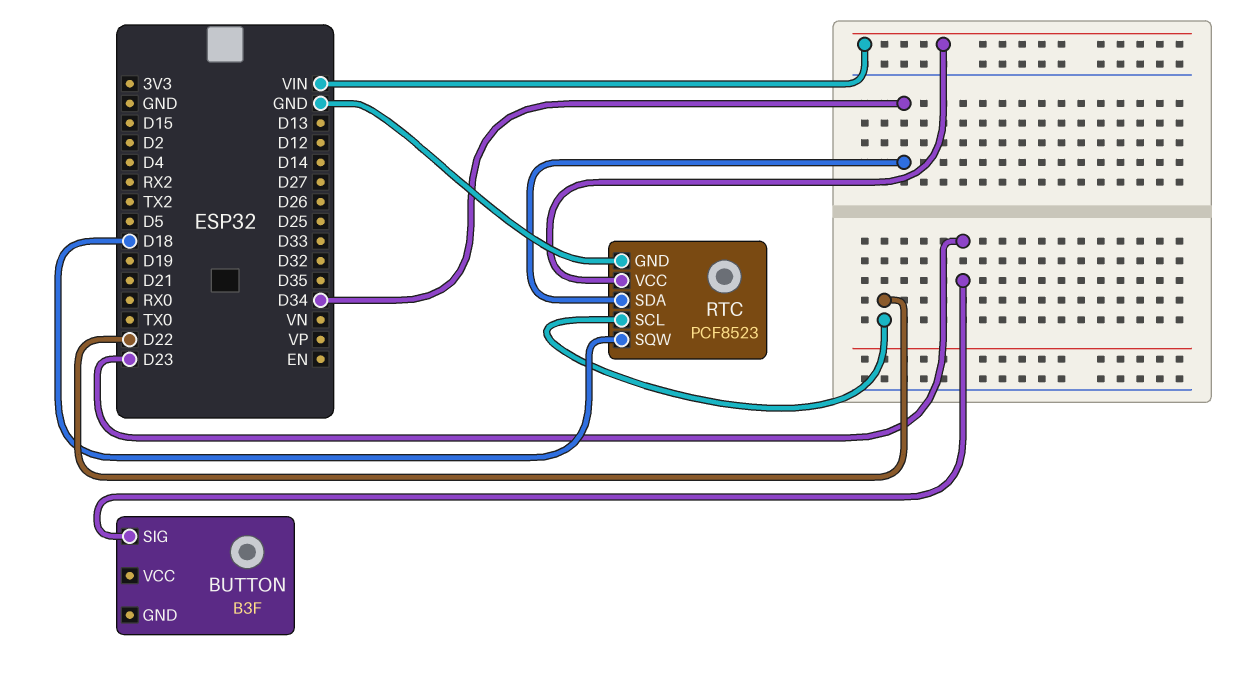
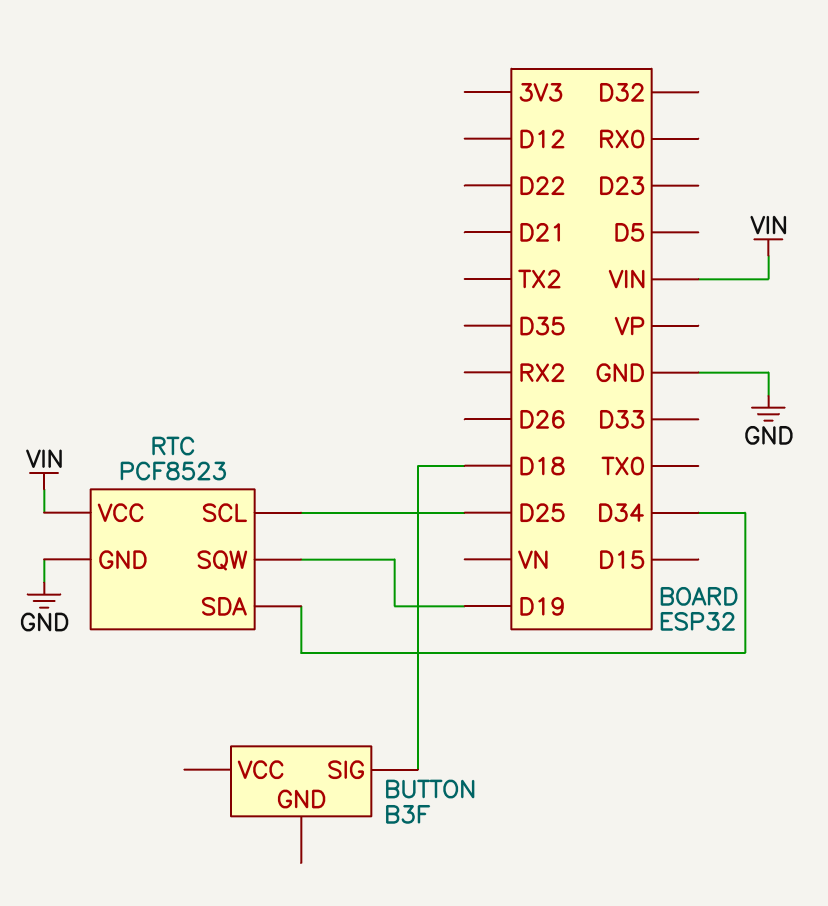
BUTTON pin SIG: D23 -> D18
RTC pin SCL: D22 -> D25
RTC pin SQW: D18 -> D19

